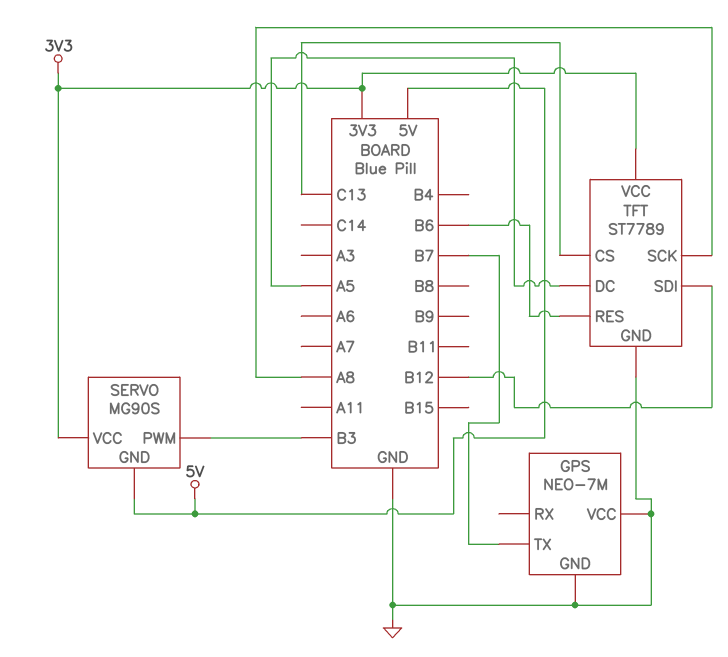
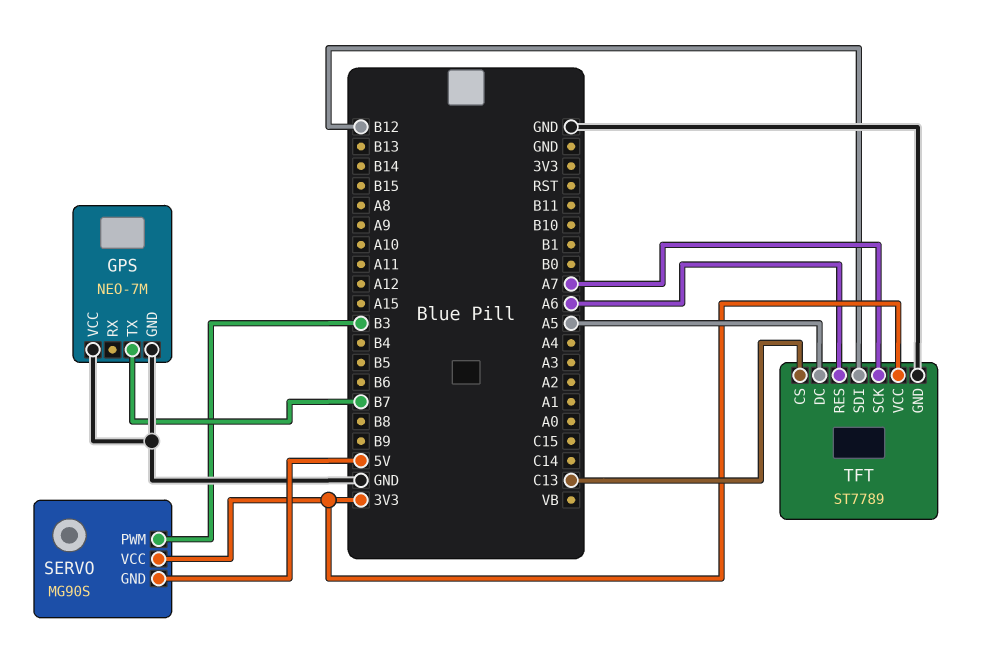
TFT pin RES: B6 -> A6
TFT pin SCK: A8 -> A7

